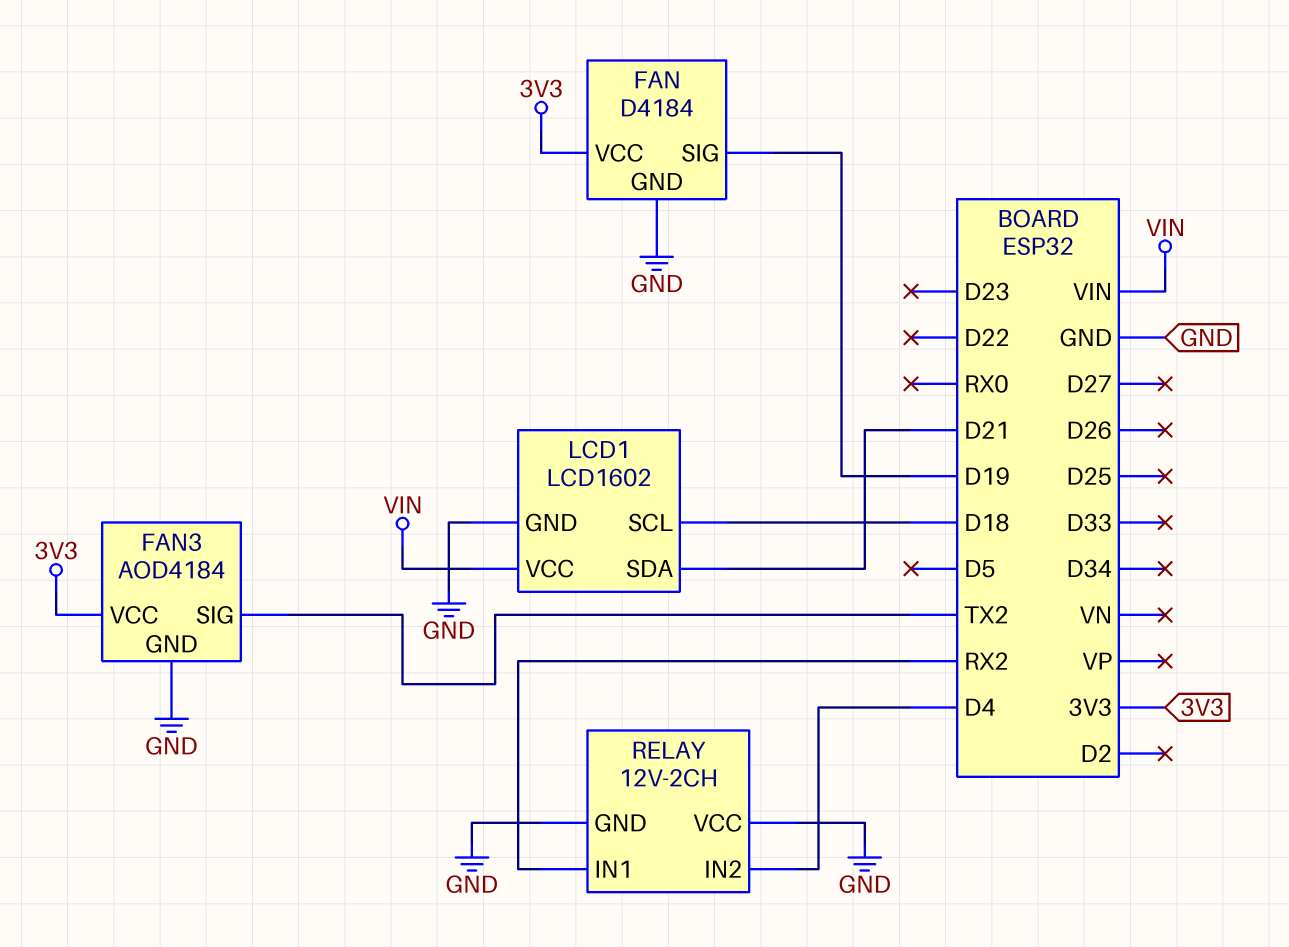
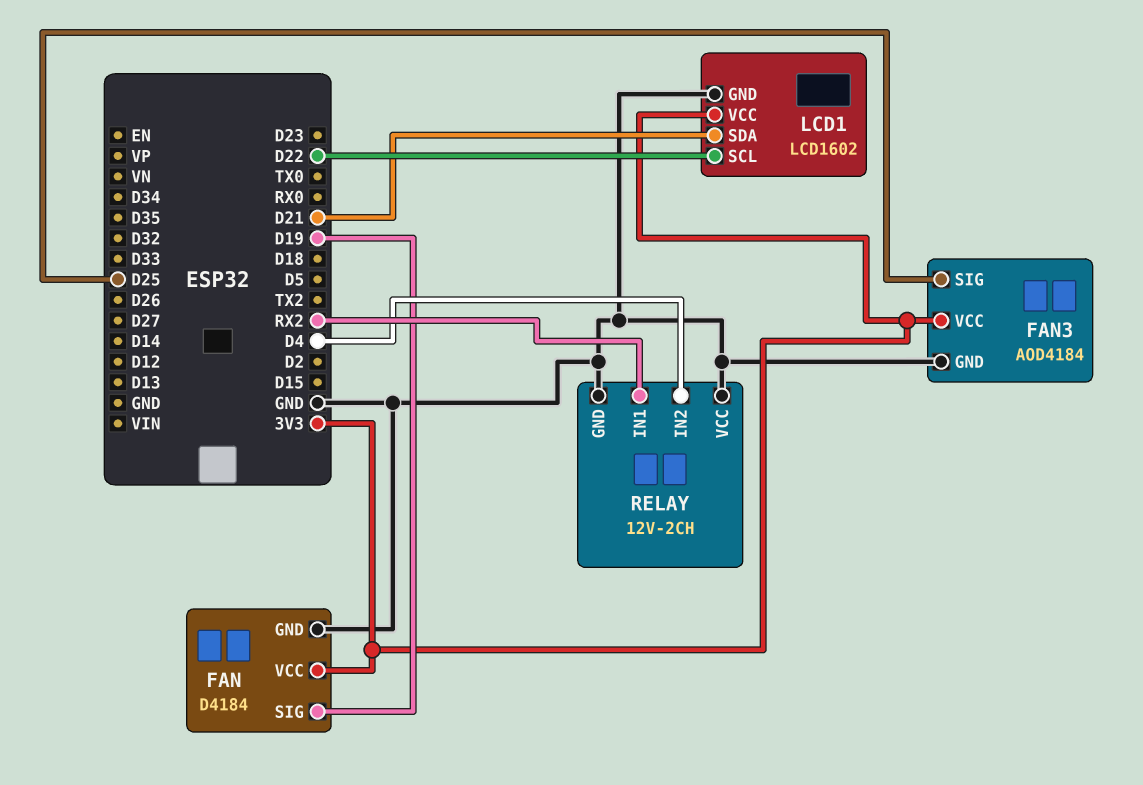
FAN3 pin SIG: TX2 -> D25
LCD1 pin SCL: D18 -> D22
LCD1 pin VCC: VIN -> 3V3

